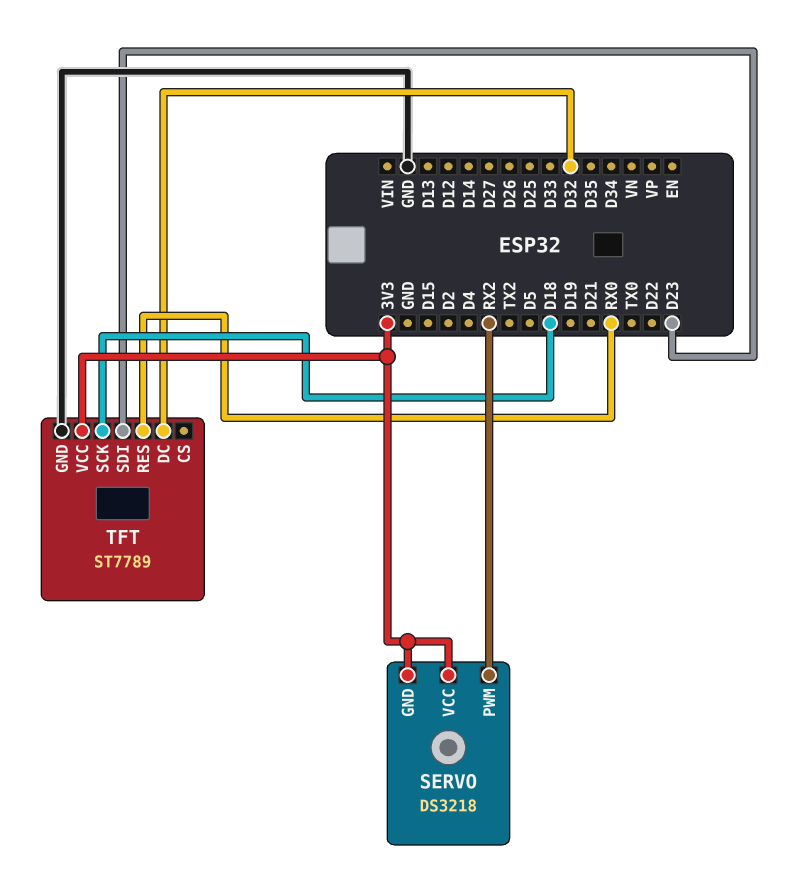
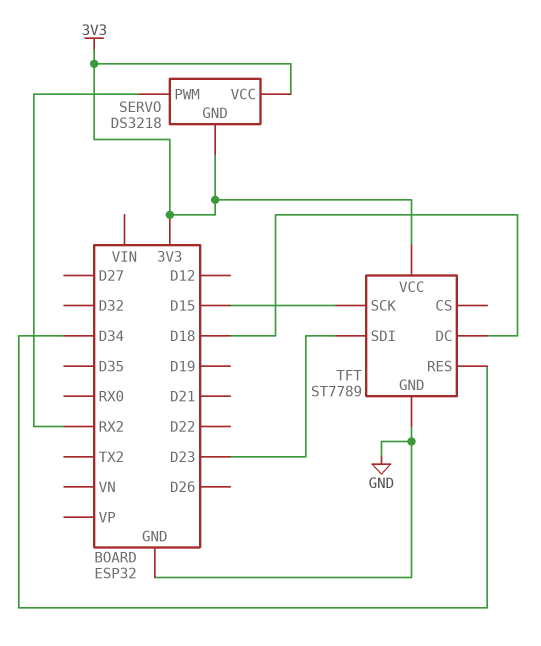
TFT pin DC: D32 -> D18
TFT pin RES: RX0 -> D34
TFT pin SCK: D18 -> D15

